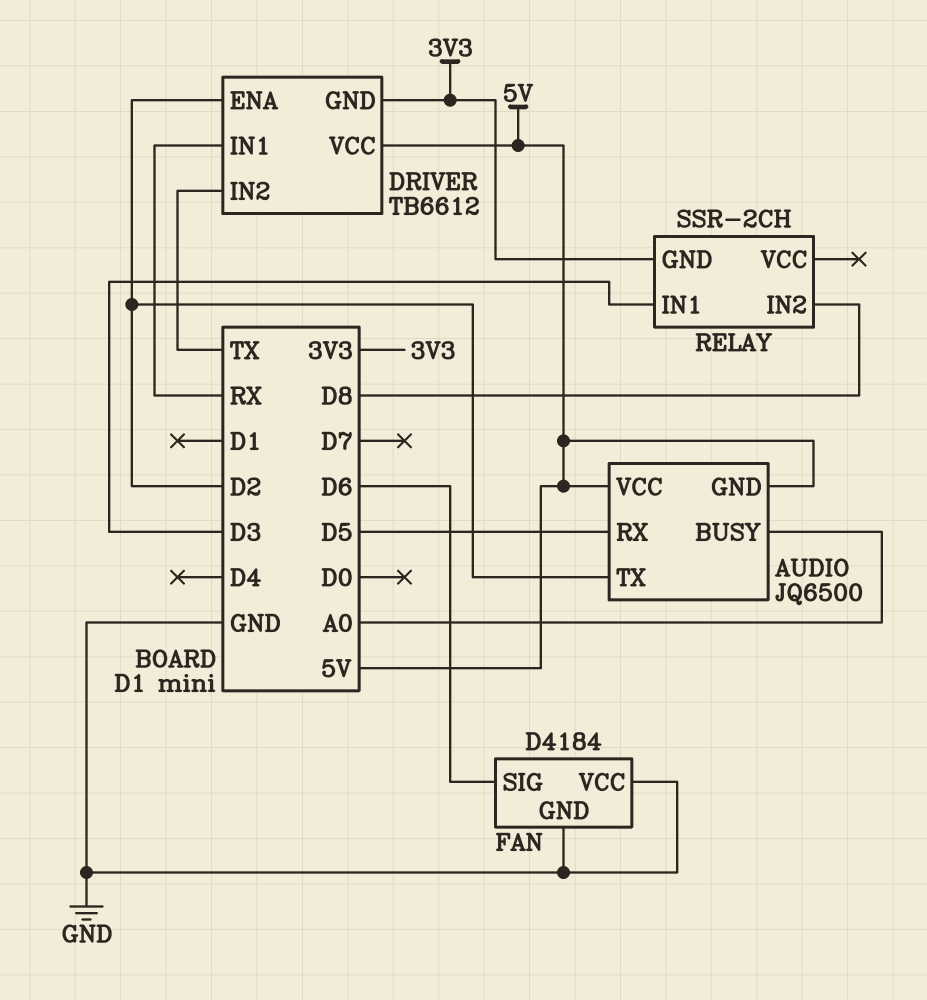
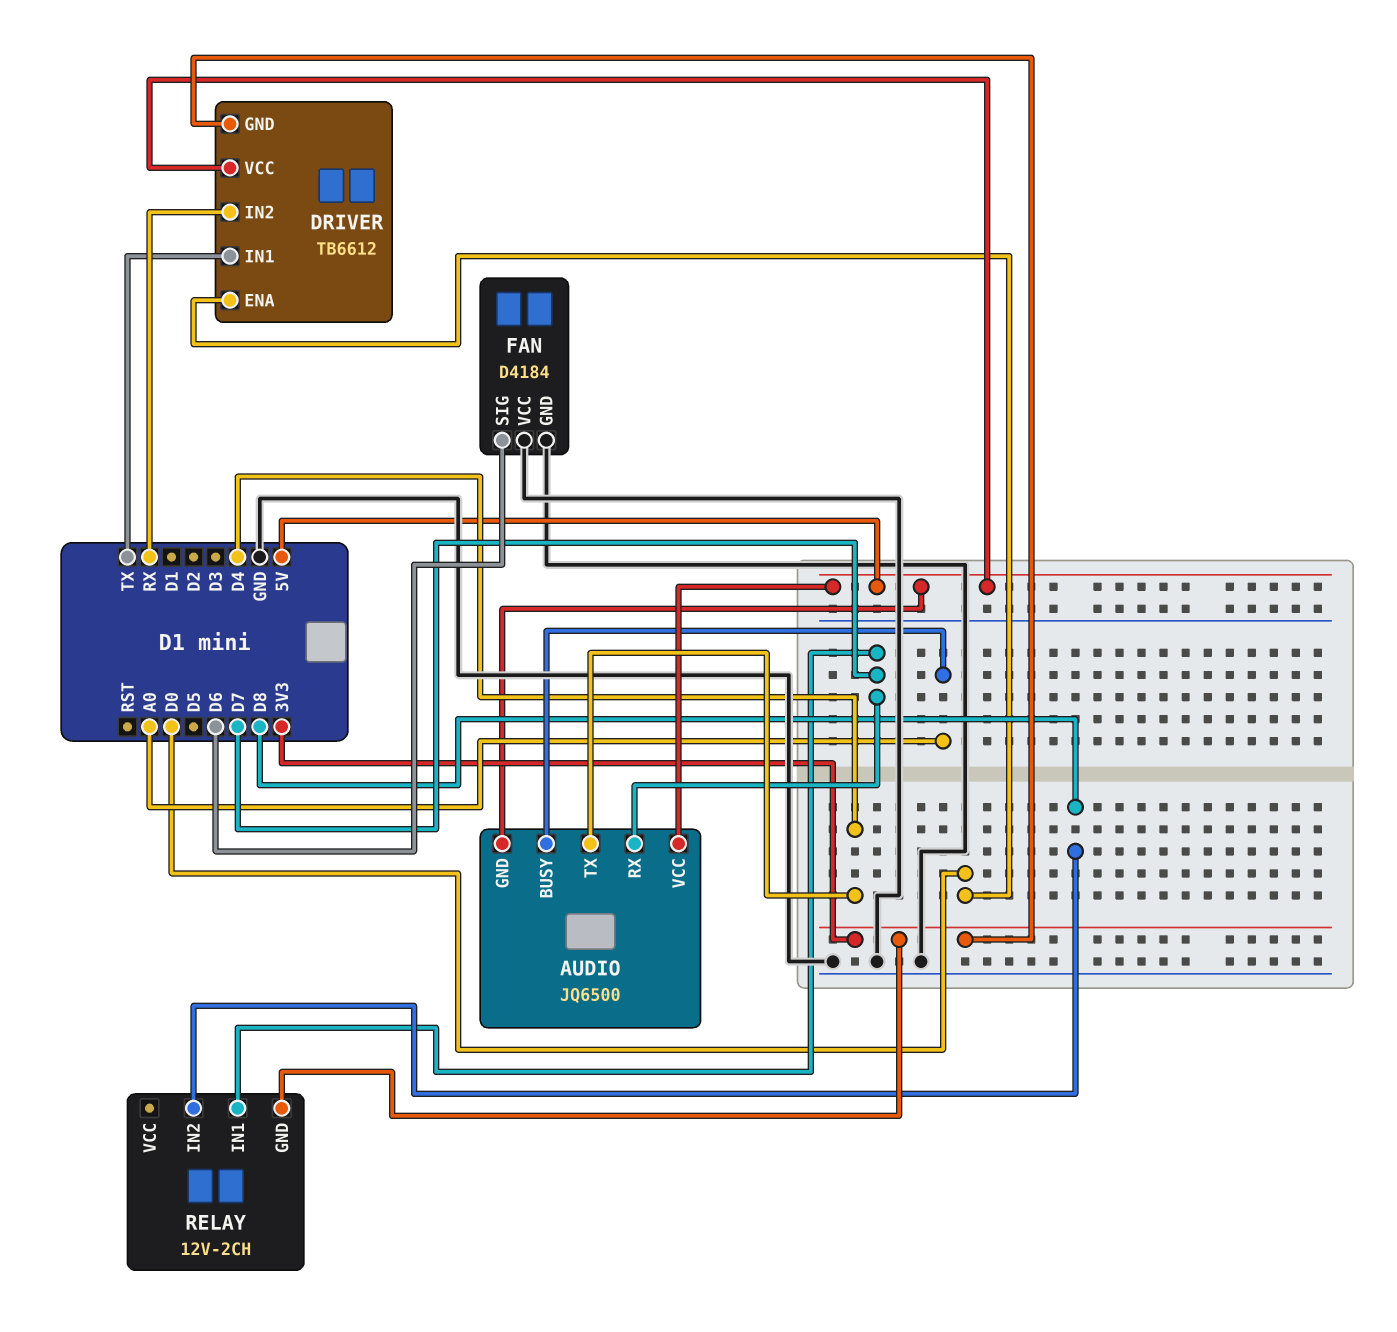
AUDIO pin RX: D5 -> D7
AUDIO pin TX: D2 -> D4
DRIVER pin ENA: D2 -> D0
DRIVER pin IN1: RX -> TX
DRIVER pin IN2: TX -> RX
RELAY: SSR-2CH -> 12V-2CH
RELAY pin IN1: D3 -> D7

